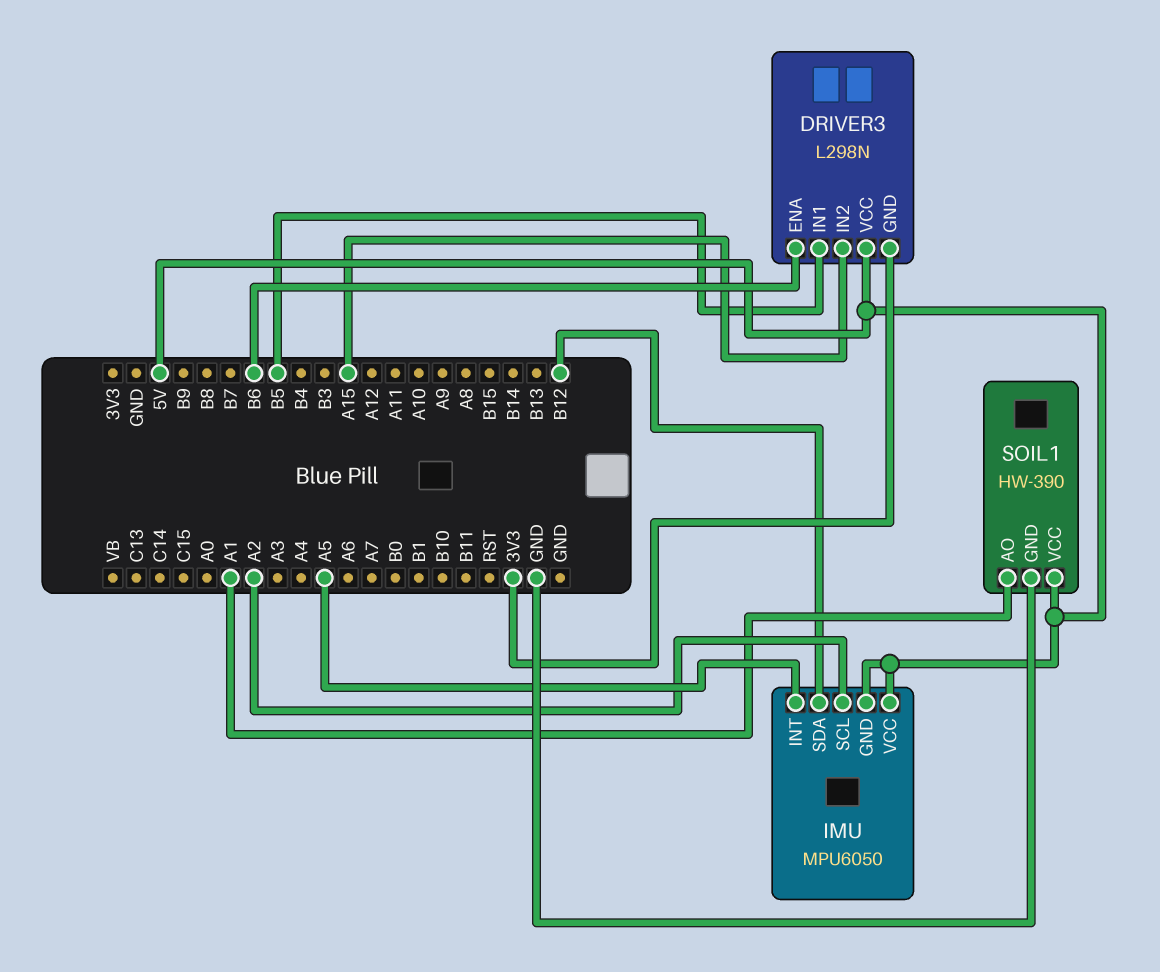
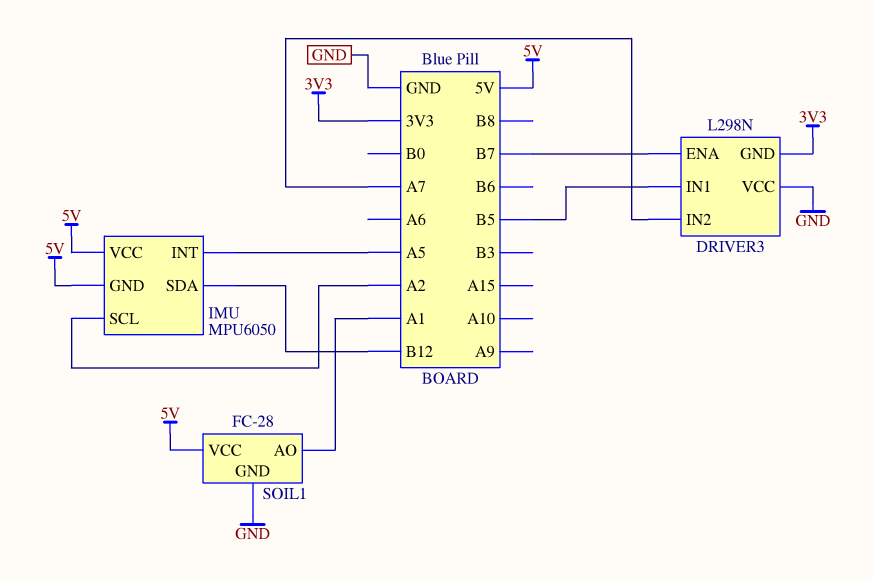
DRIVER3 pin ENA: B6 -> B7
DRIVER3 pin IN2: A15 -> A7
DRIVER3 pin VCC: 5V -> GND
SOIL1: HW-390 -> FC-28

